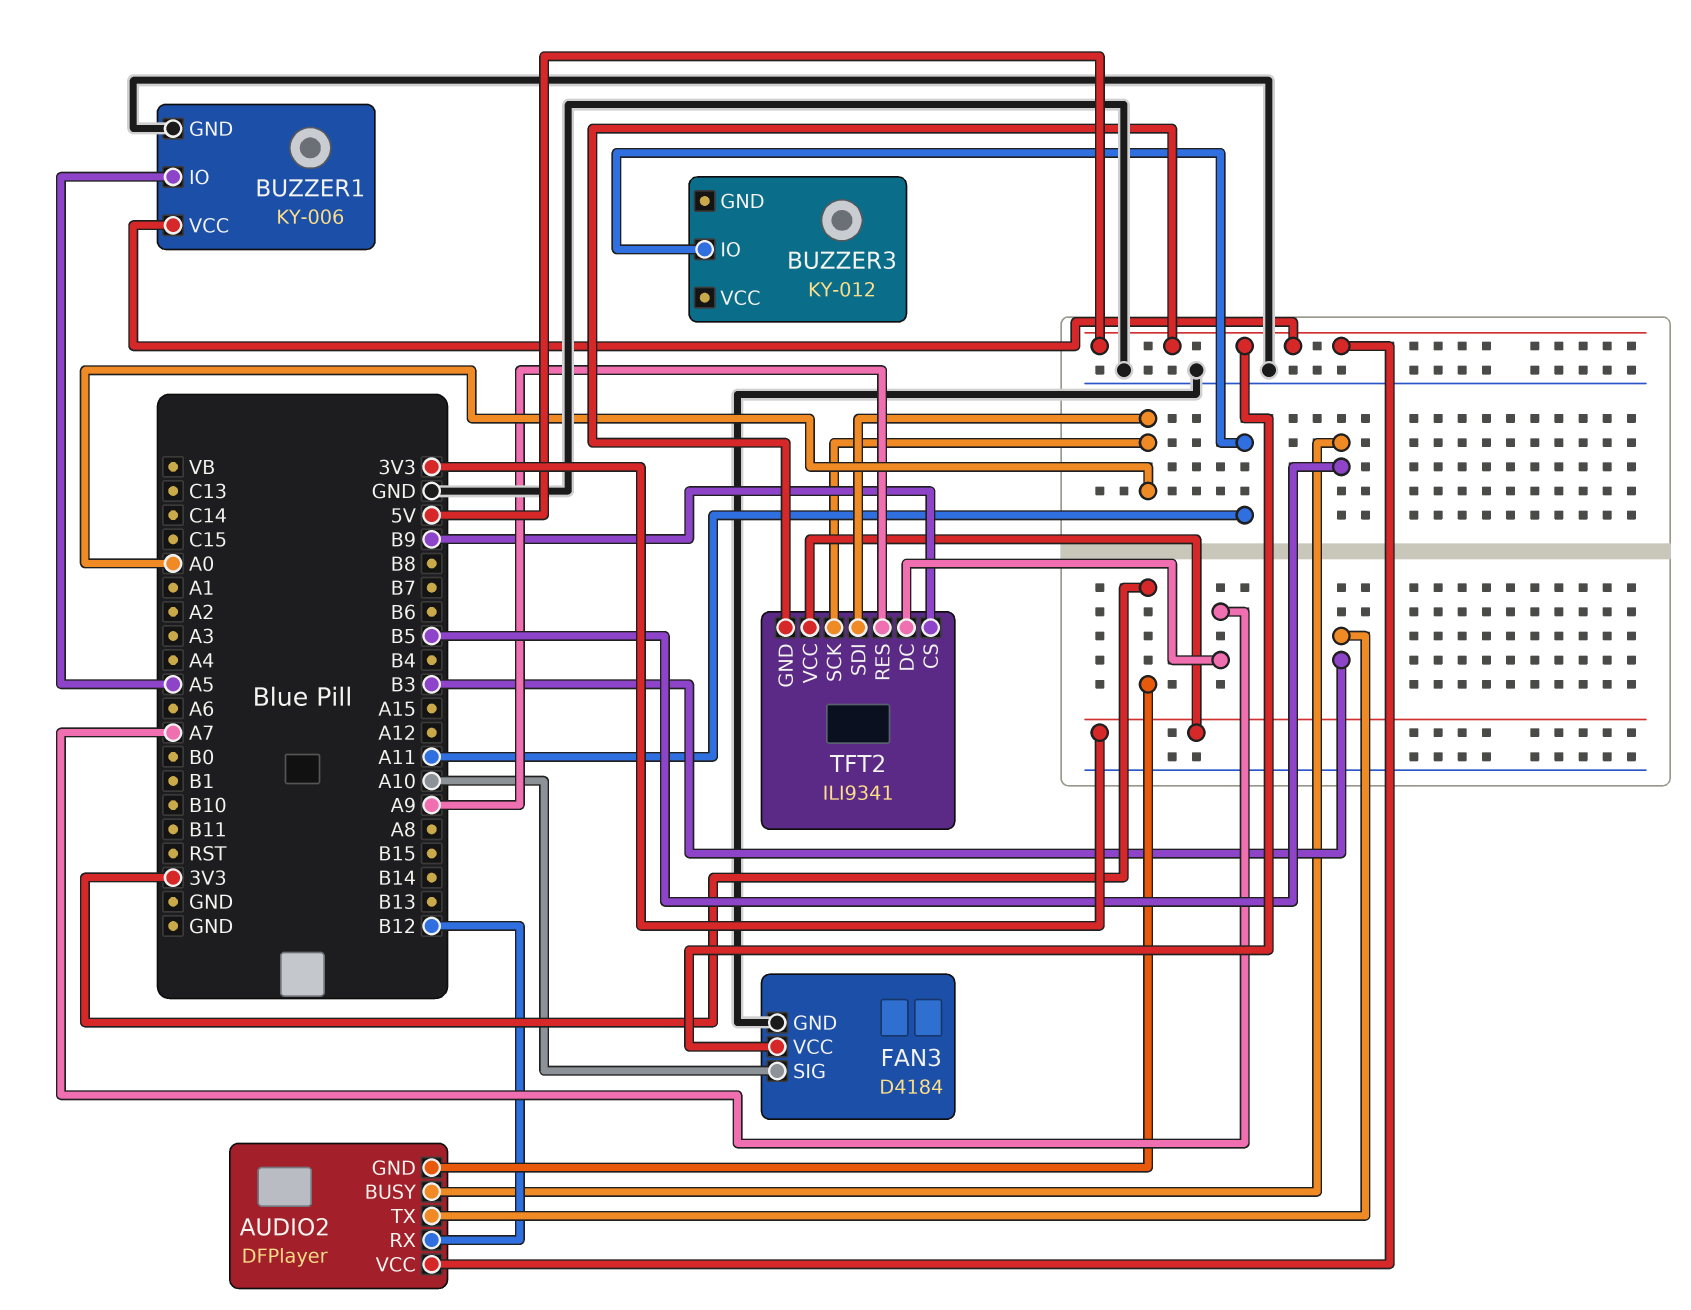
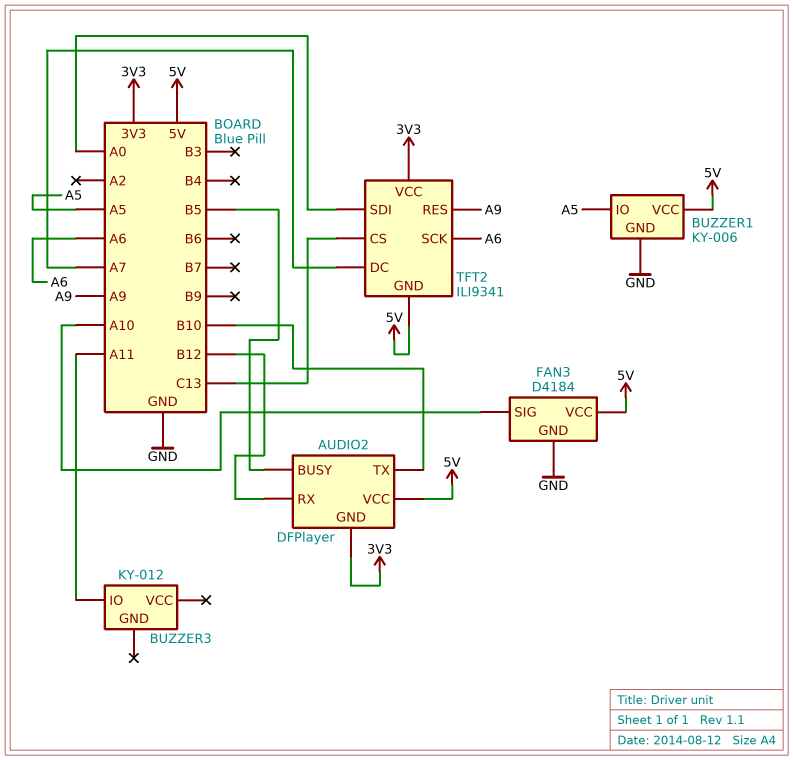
AUDIO2 pin TX: B3 -> B10
TFT2 pin CS: B9 -> C13
TFT2 pin SCK: A0 -> A6

